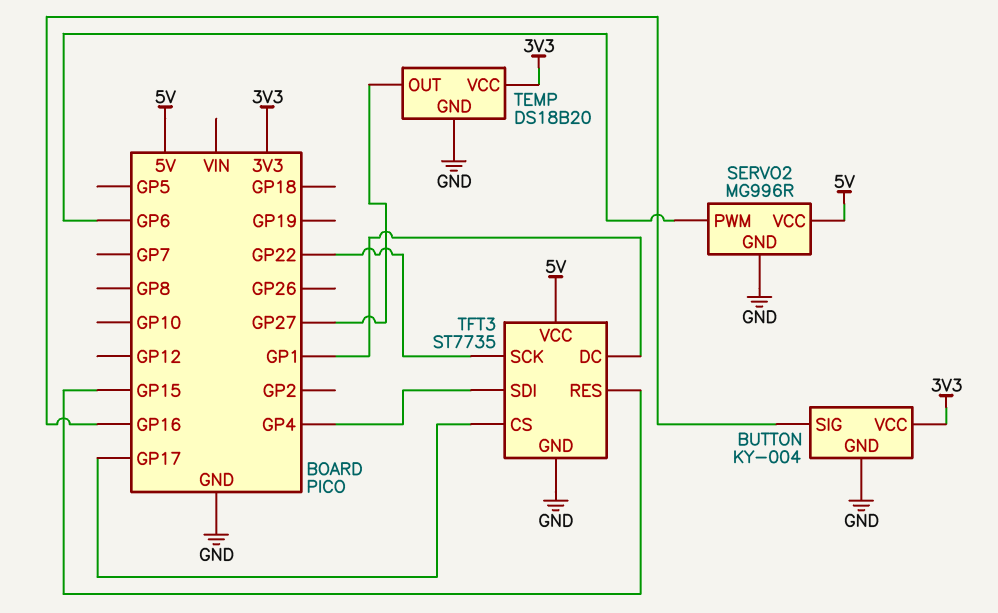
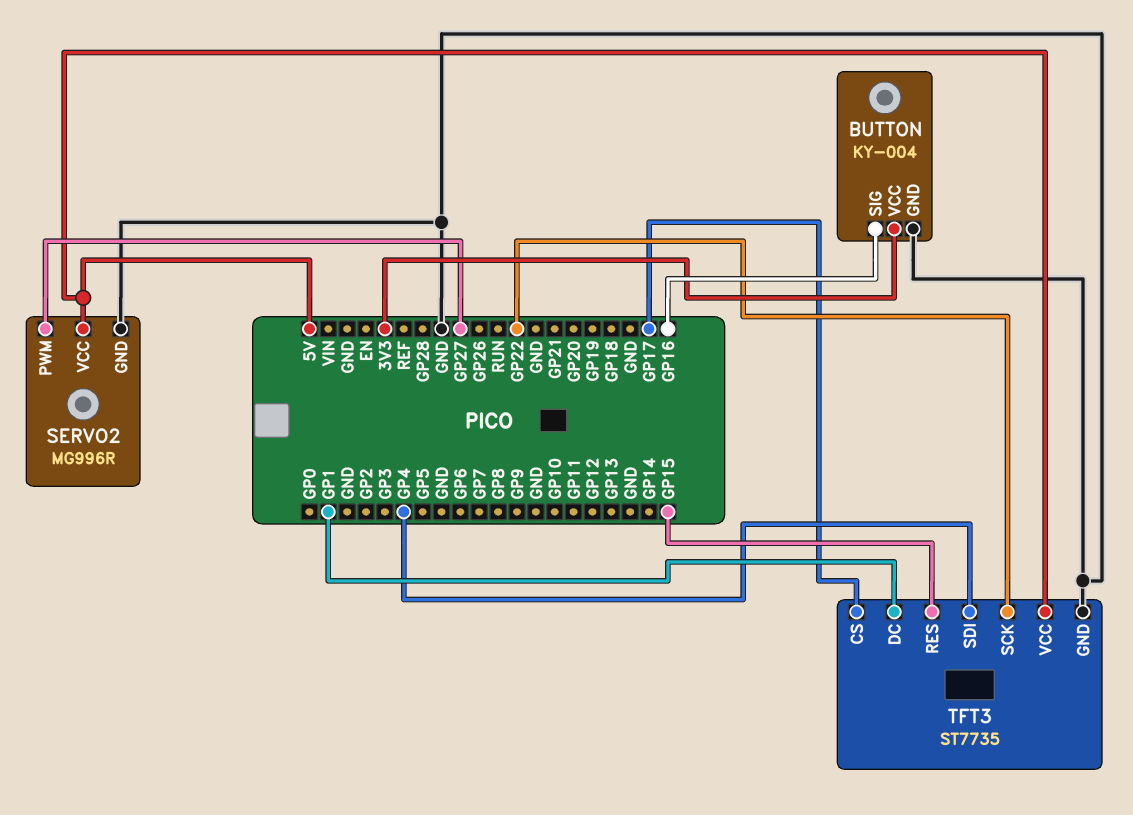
SERVO2 pin PWM: GP6 -> GP27
TEMP: DS18B20 -> none
TEMP pin GND: GND -> none
TEMP pin OUT: GP27 -> none
TEMP pin VCC: 3V3 -> none

